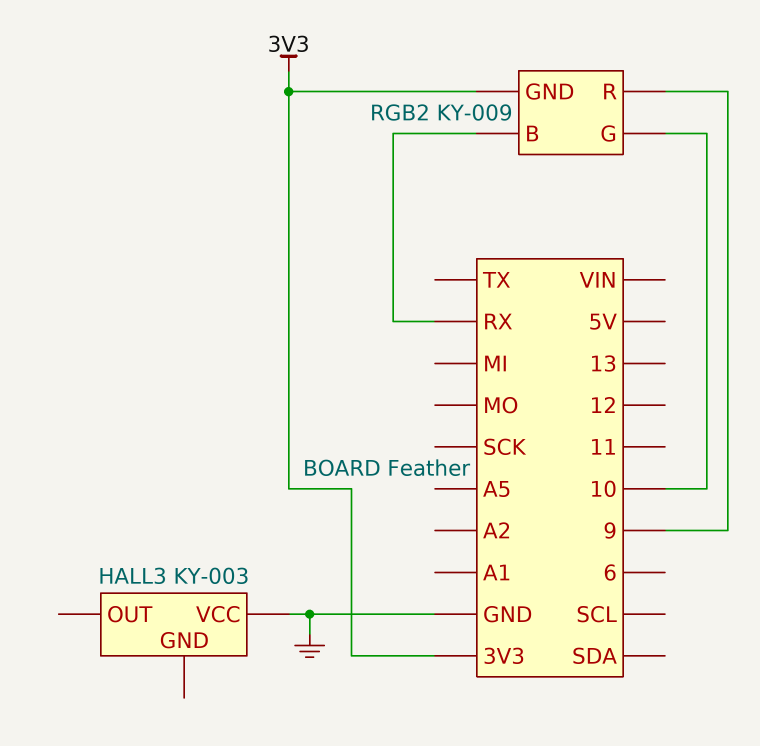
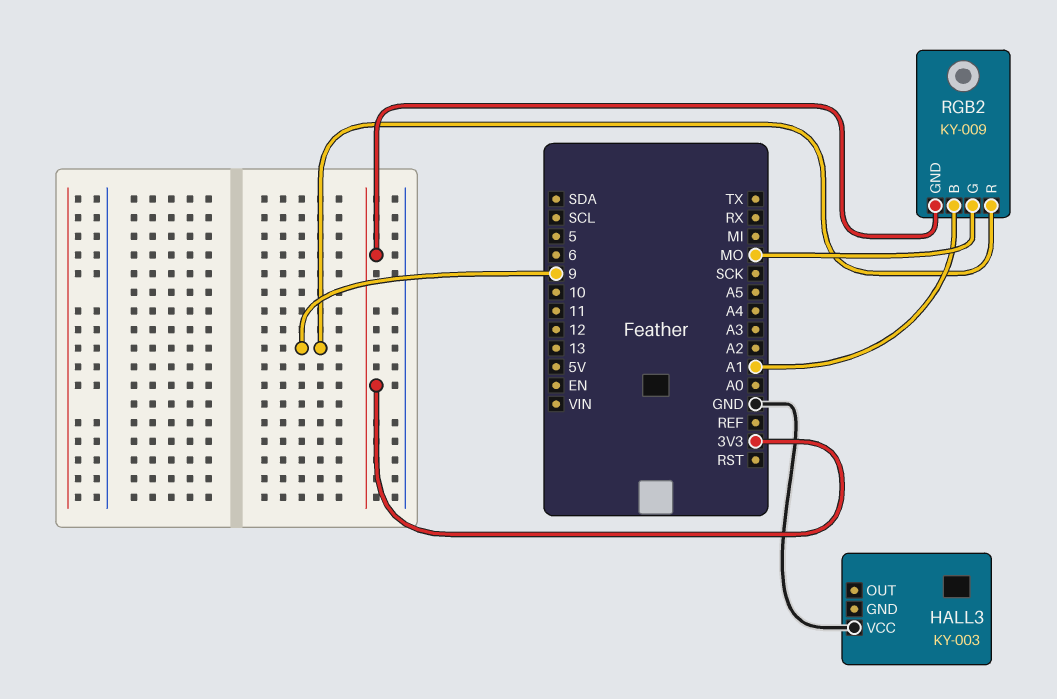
RGB2 pin B: RX -> A1
RGB2 pin G: 10 -> MO

